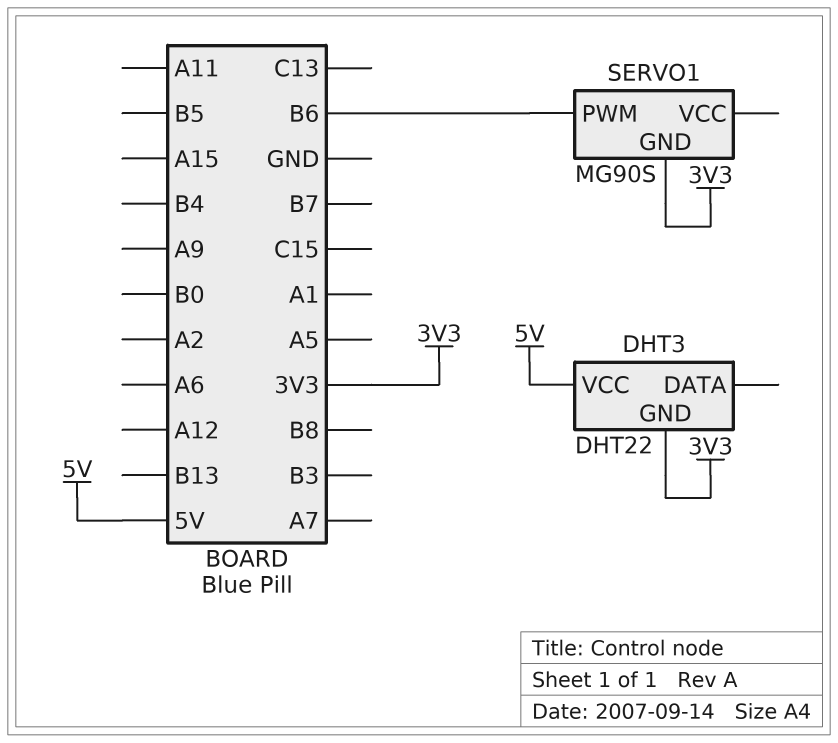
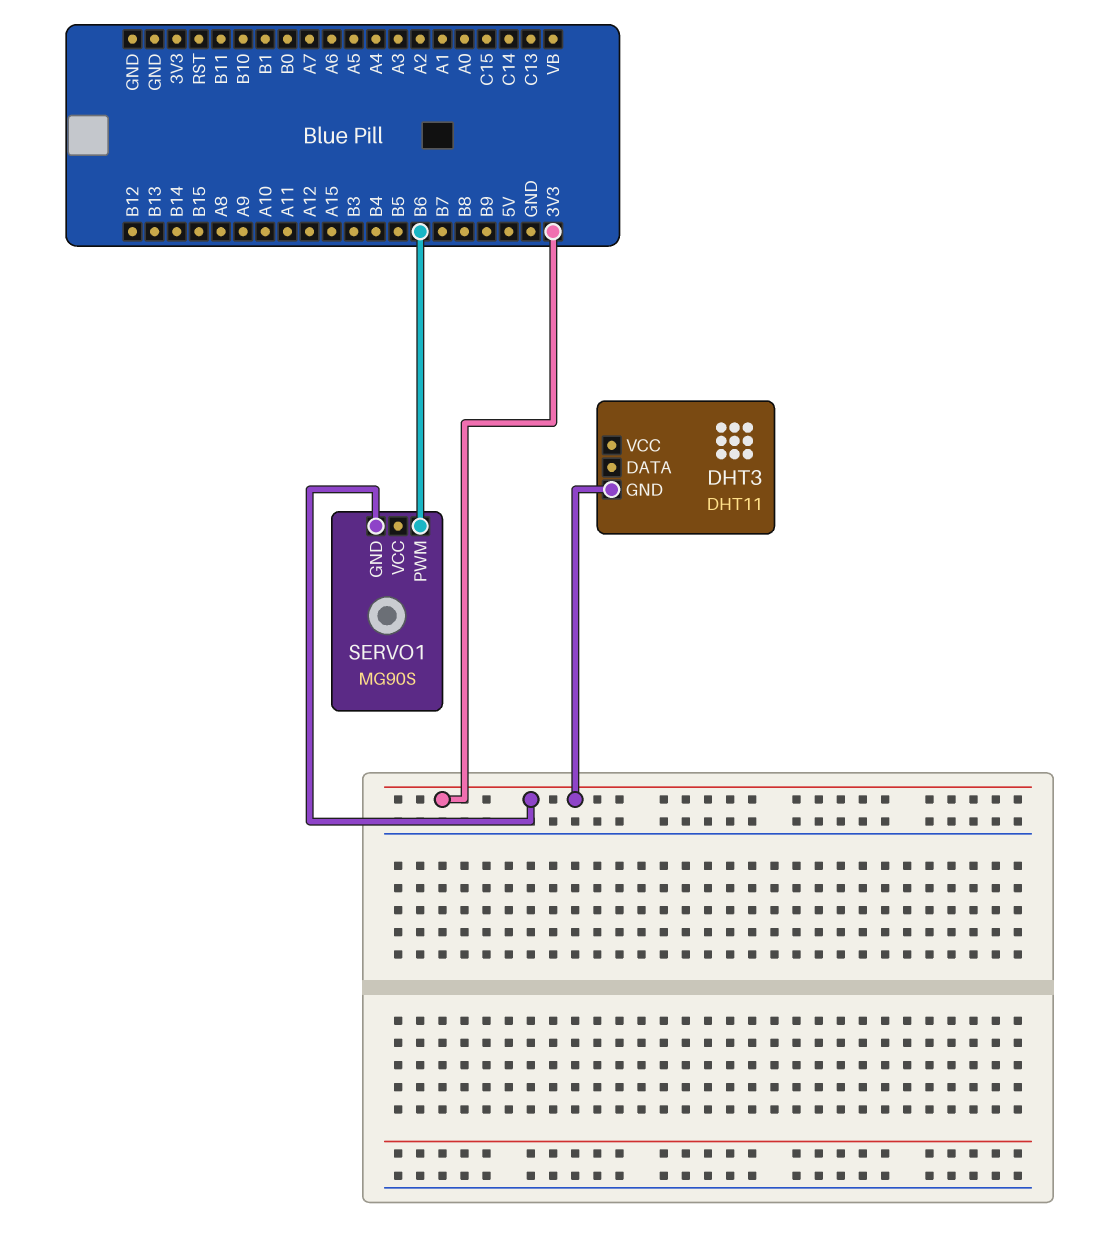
DHT3: DHT22 -> DHT11
DHT3 pin VCC: 5V -> none

